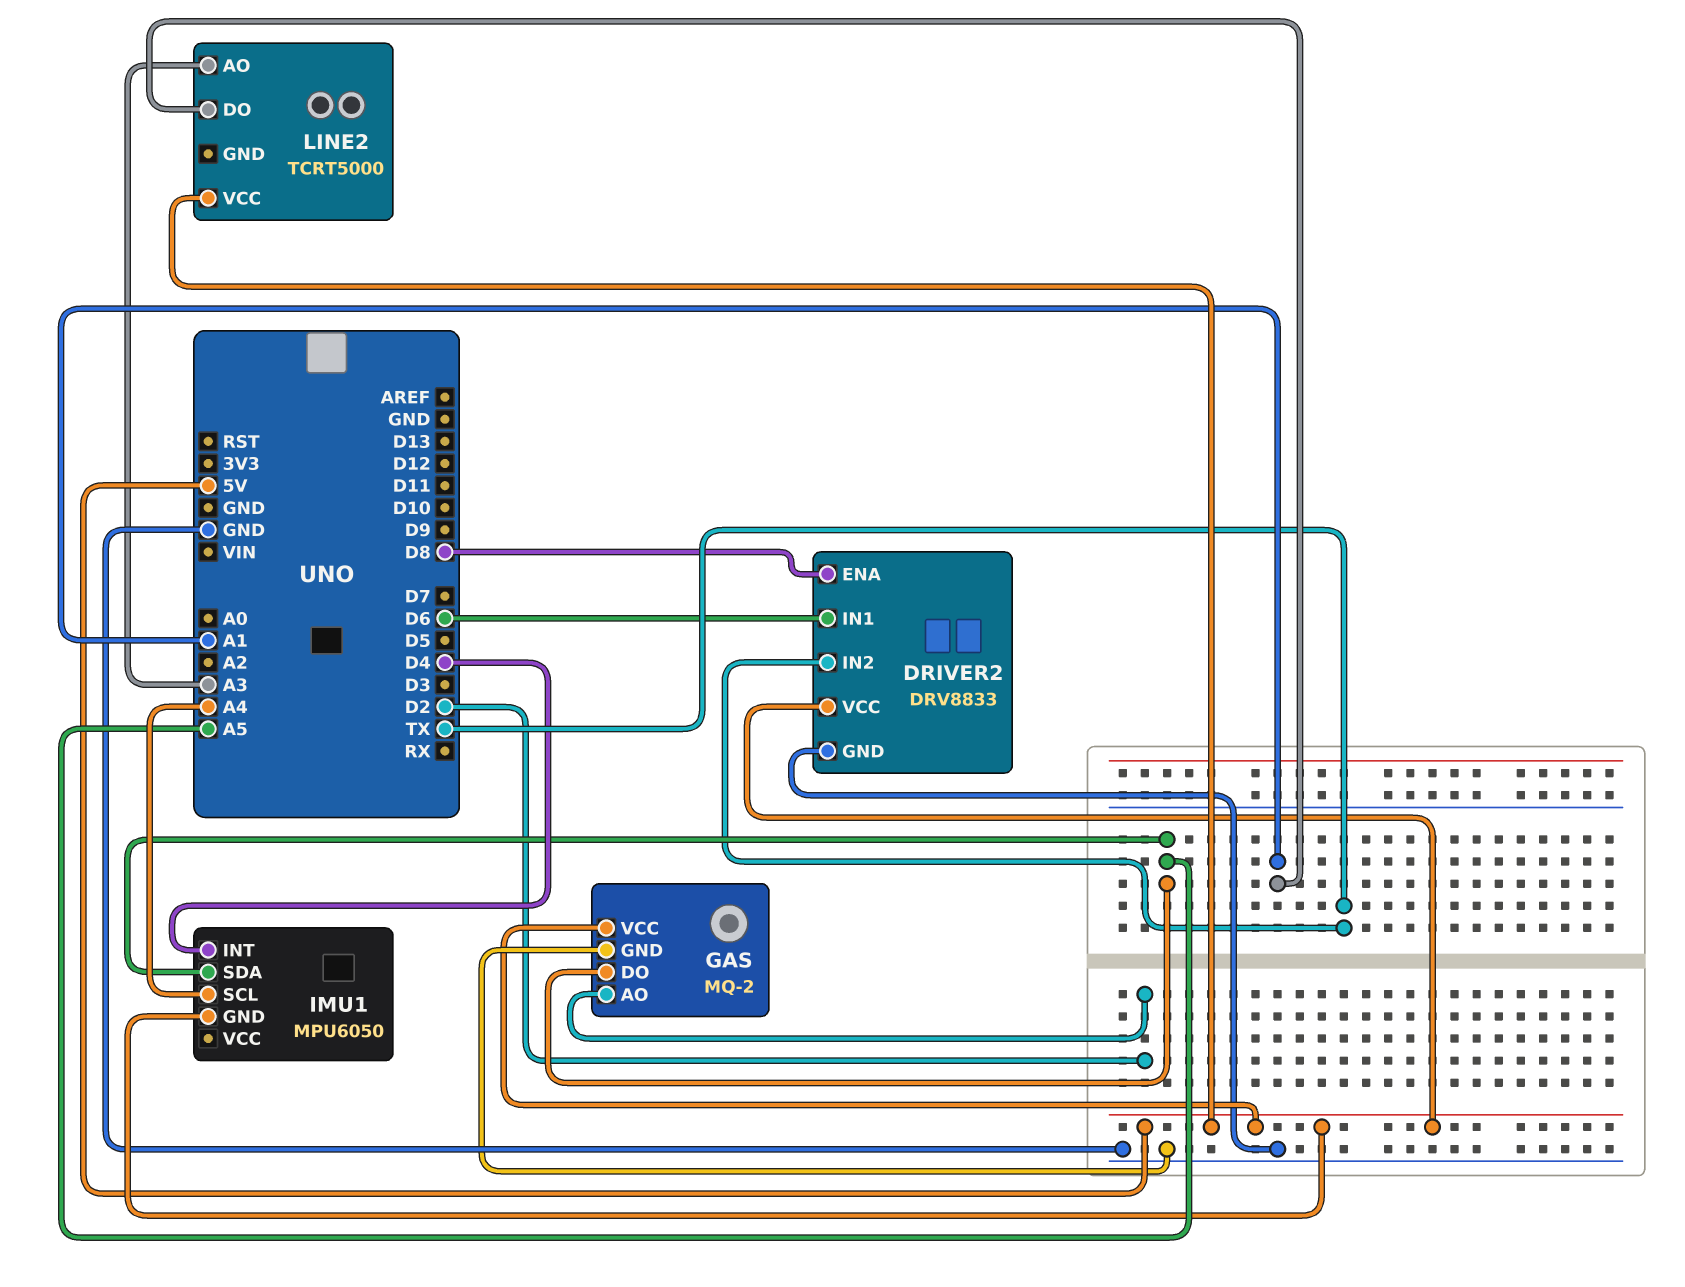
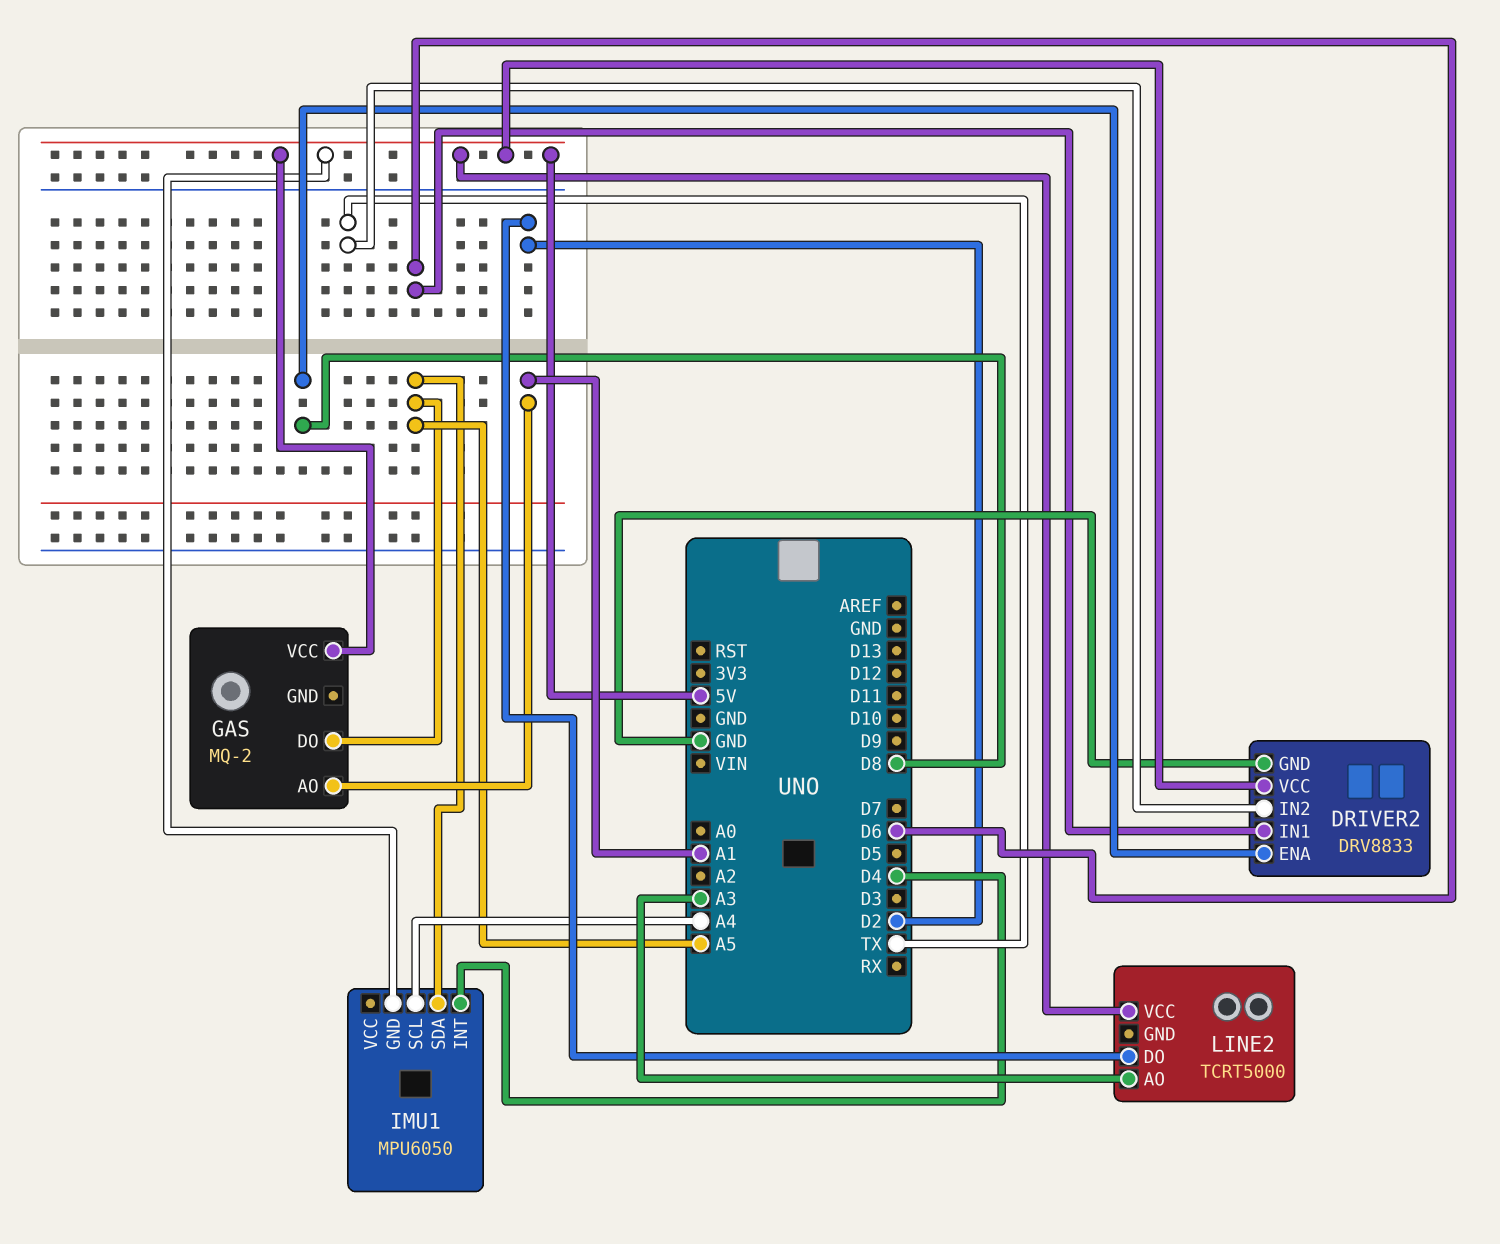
GAS pin AO: D2 -> A1
GAS pin GND: GND -> none
LINE2 pin DO: A1 -> D2

